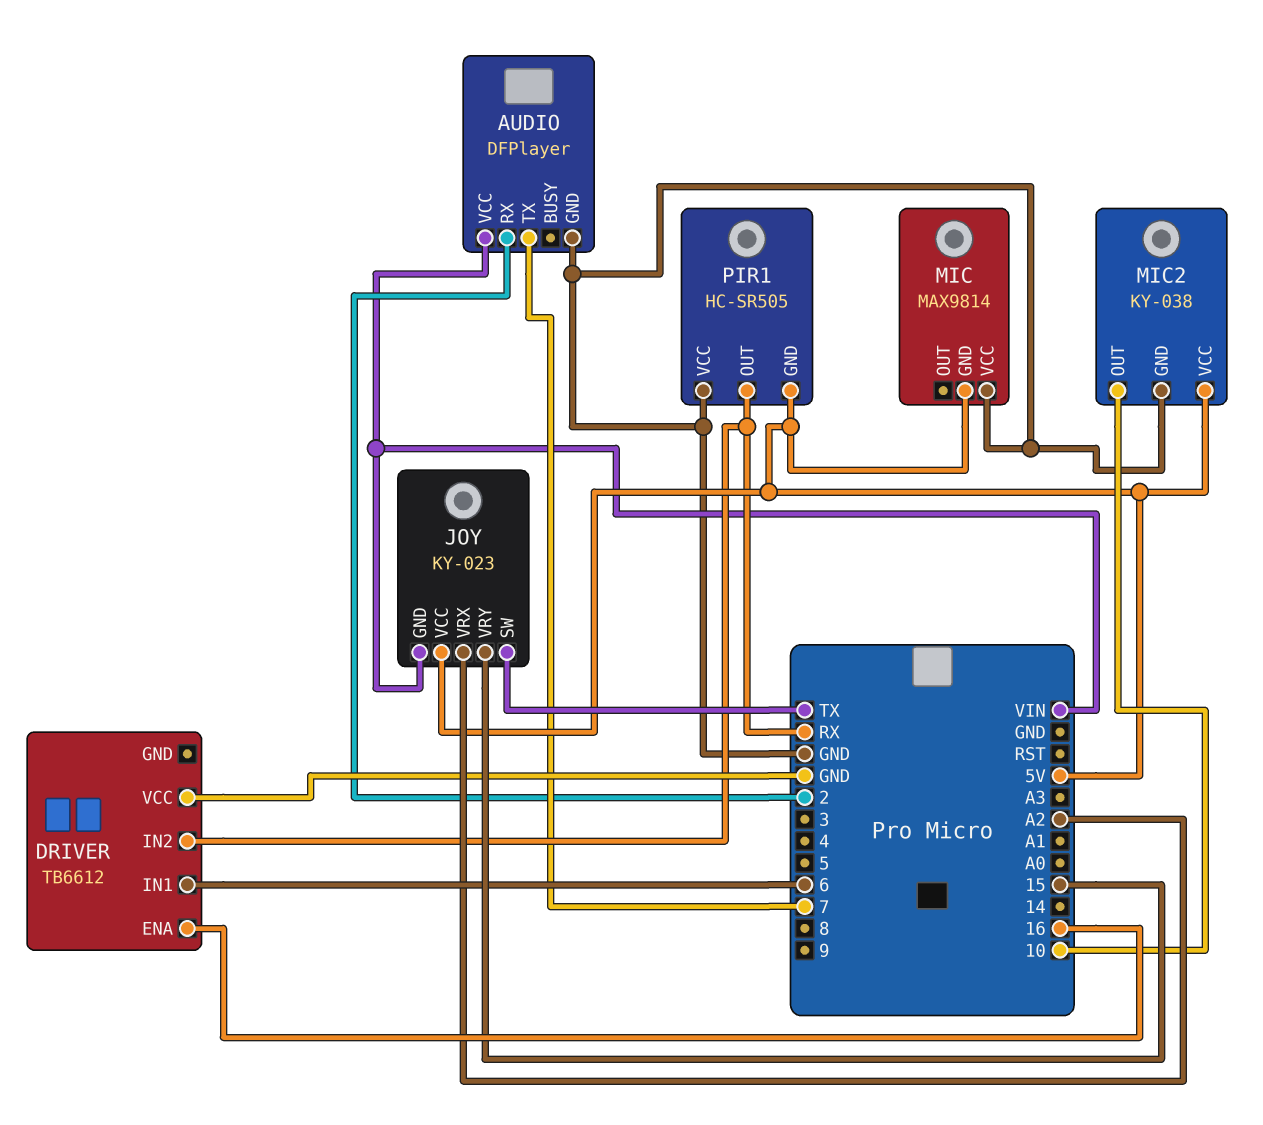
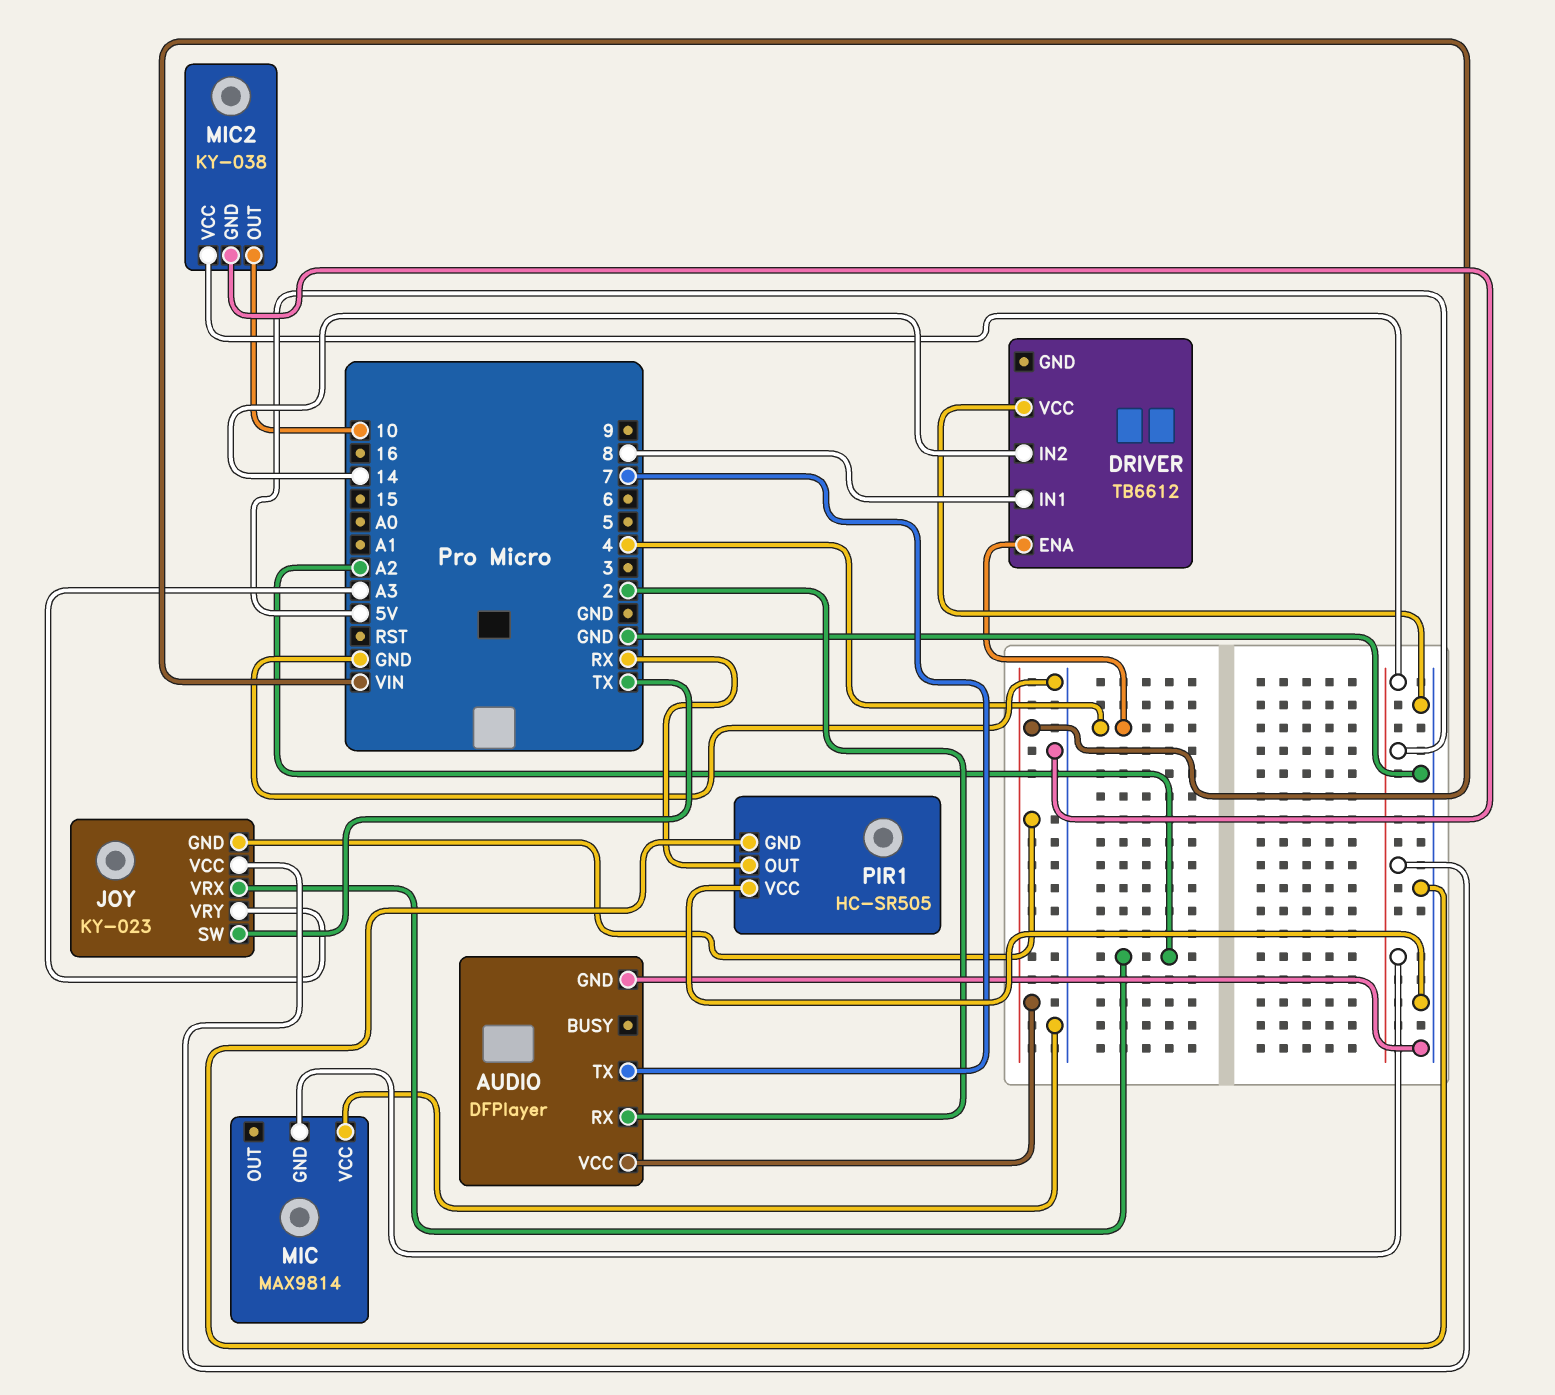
DRIVER pin ENA: 16 -> 4
DRIVER pin IN1: 6 -> 8
DRIVER pin IN2: RX -> 14
JOY pin VRY: 15 -> A3
PIR1 pin GND: 5V -> GND

